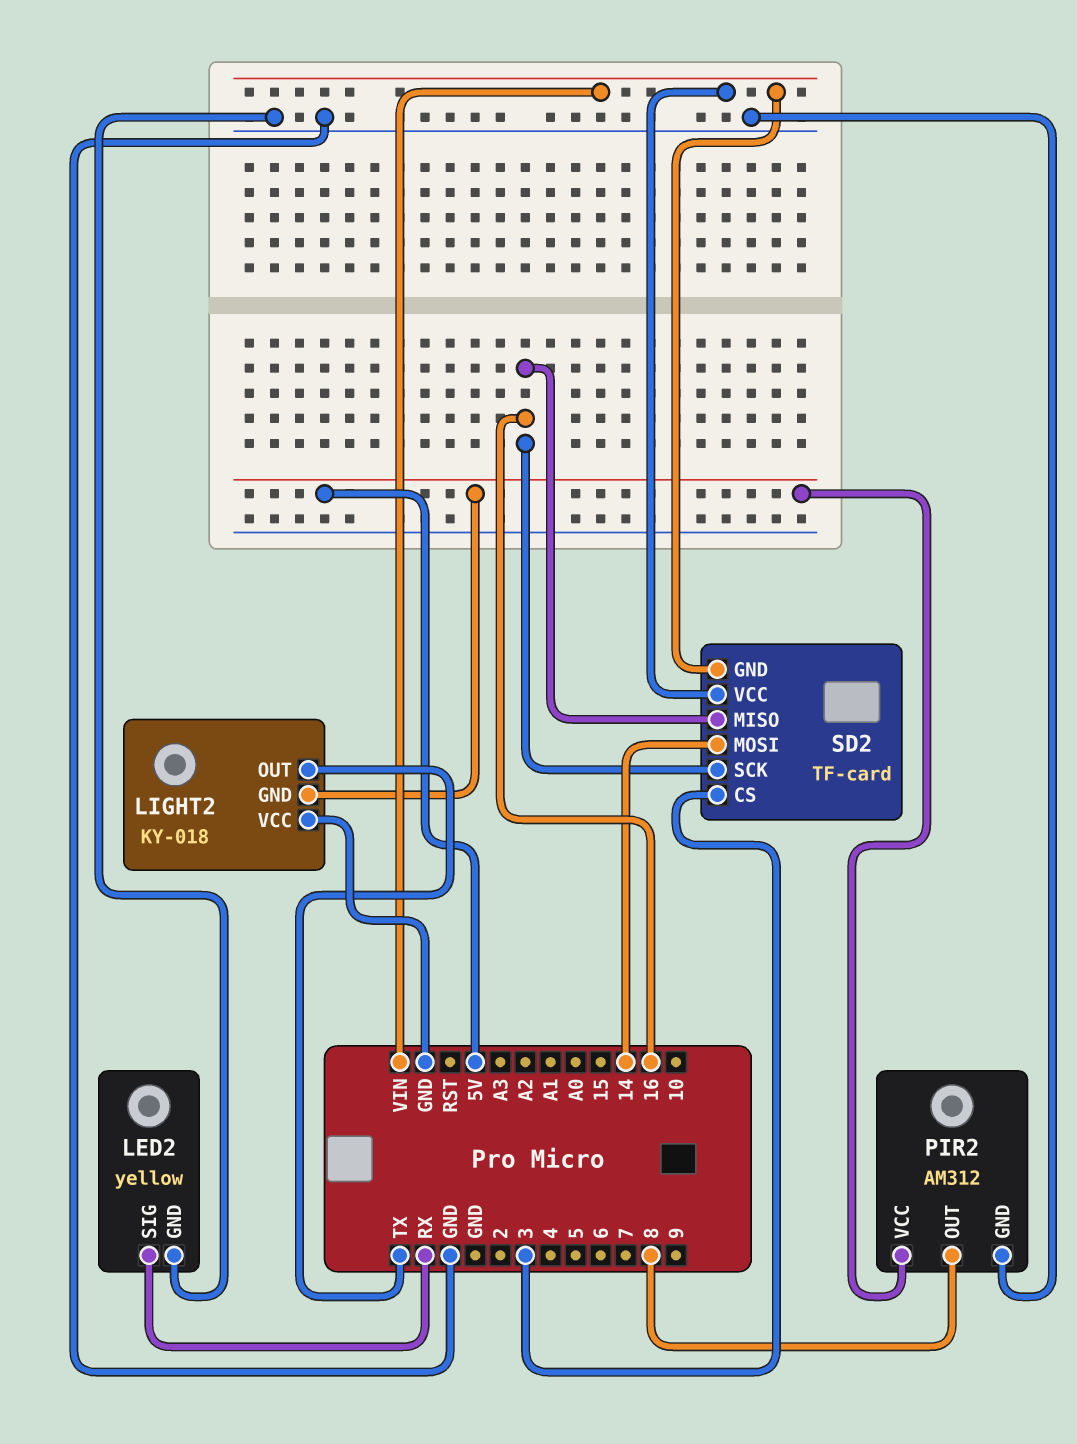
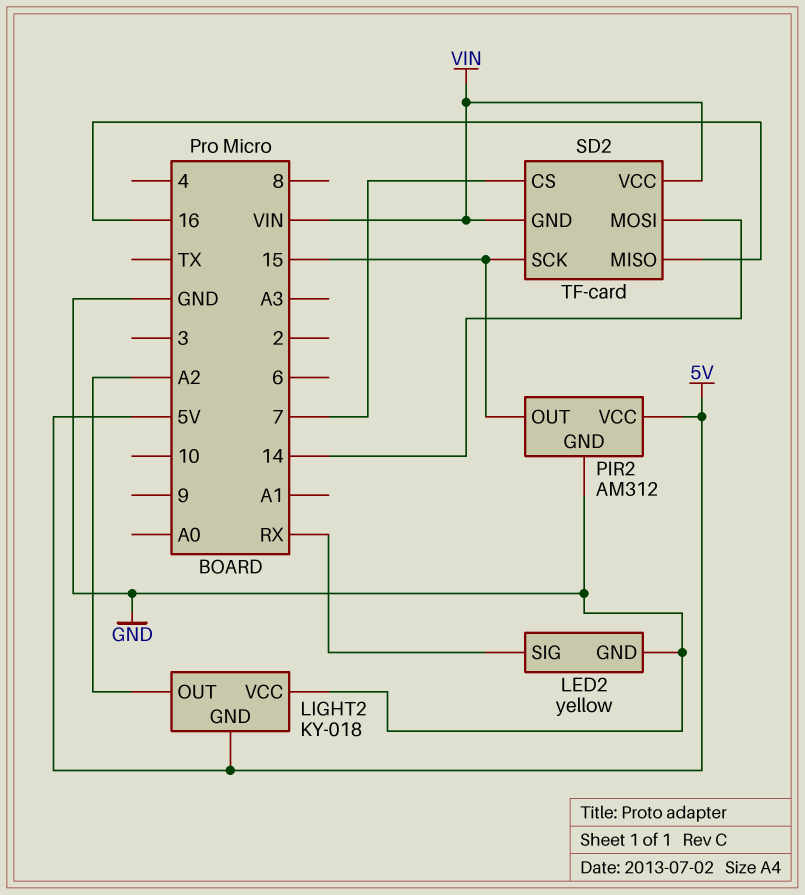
LIGHT2 pin OUT: TX -> A2
PIR2 pin OUT: 8 -> 15
SD2 pin CS: 3 -> 7
SD2 pin SCK: 16 -> 15

